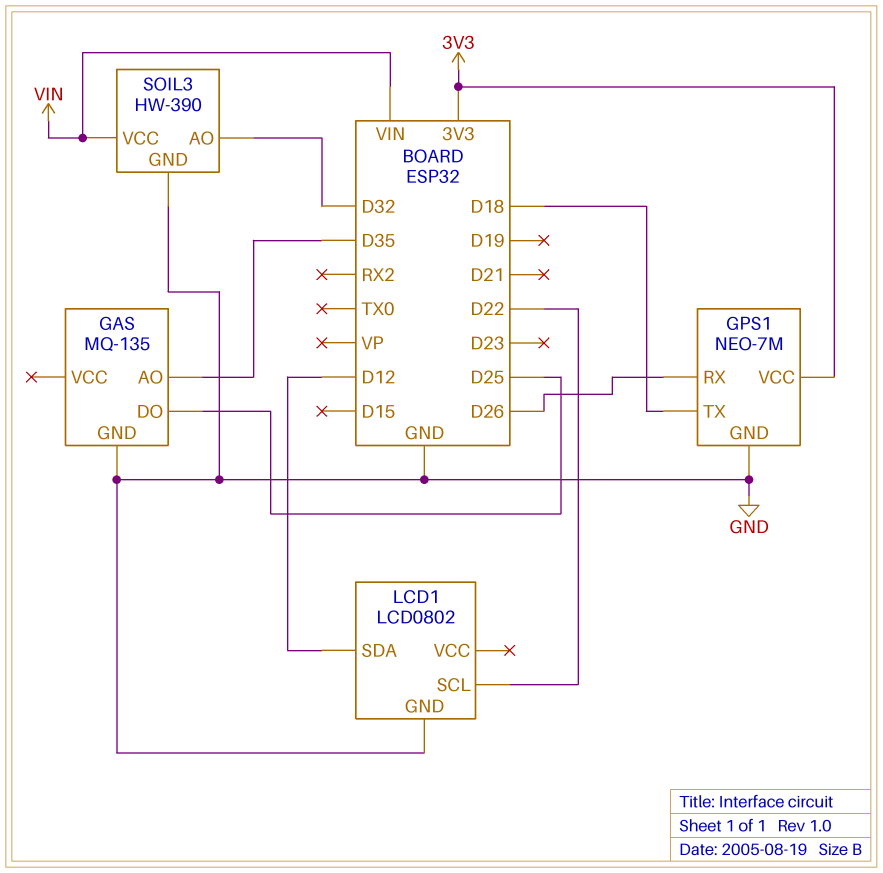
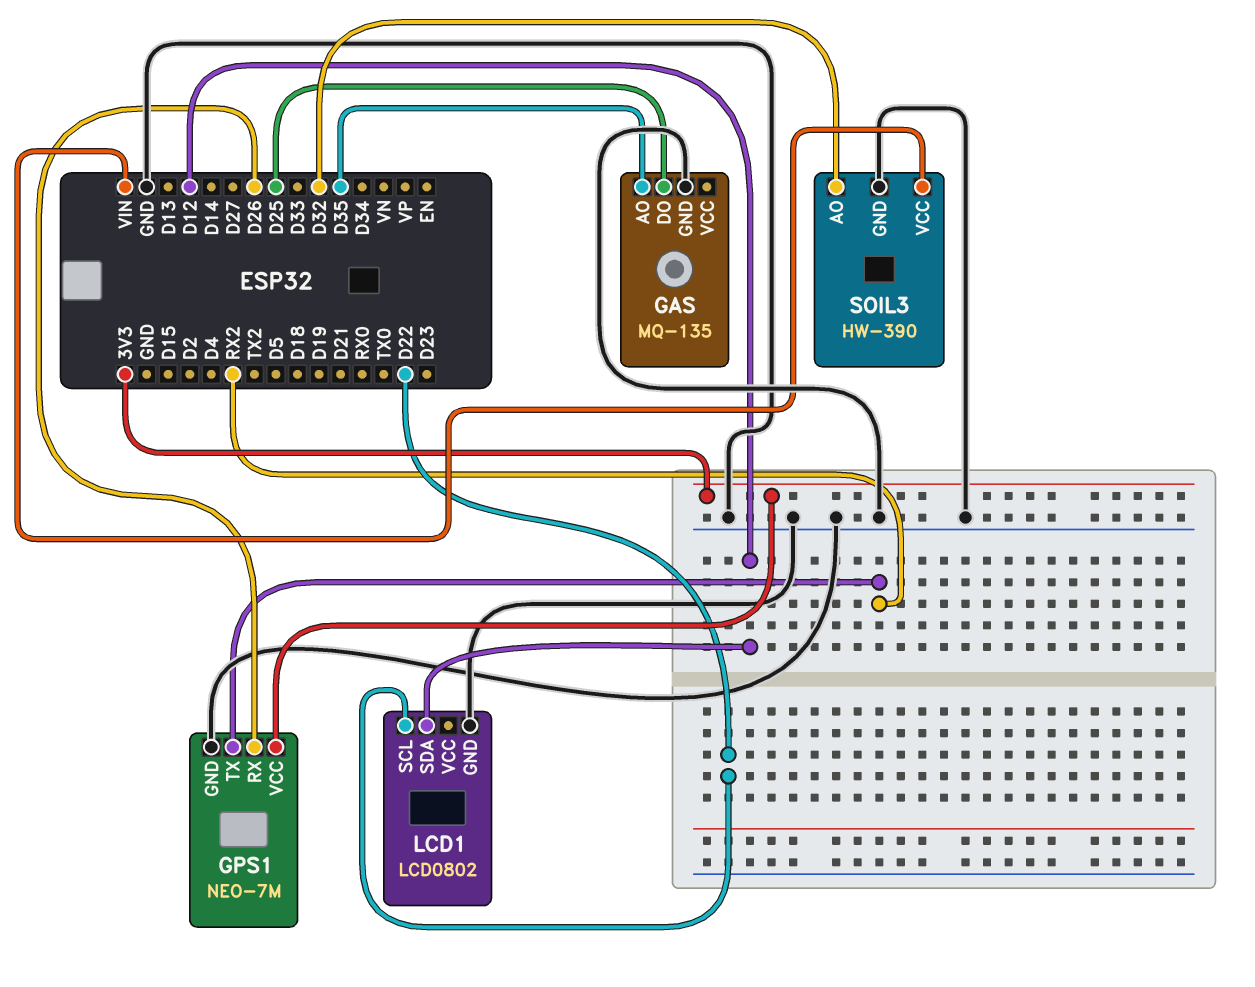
GPS1 pin TX: D18 -> RX2

